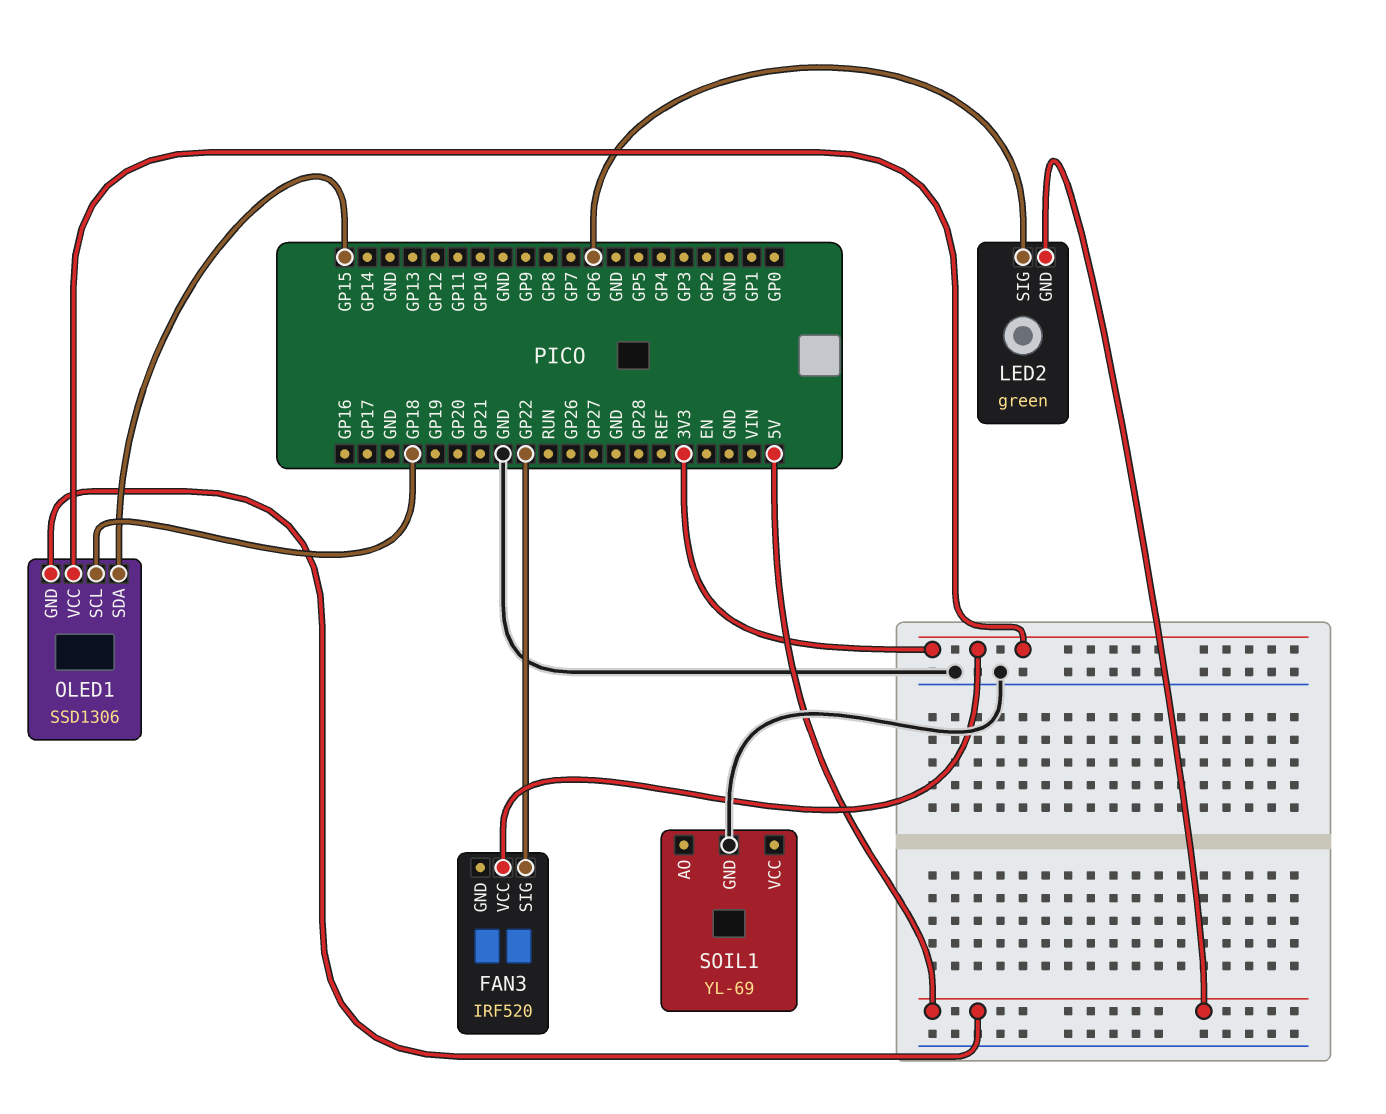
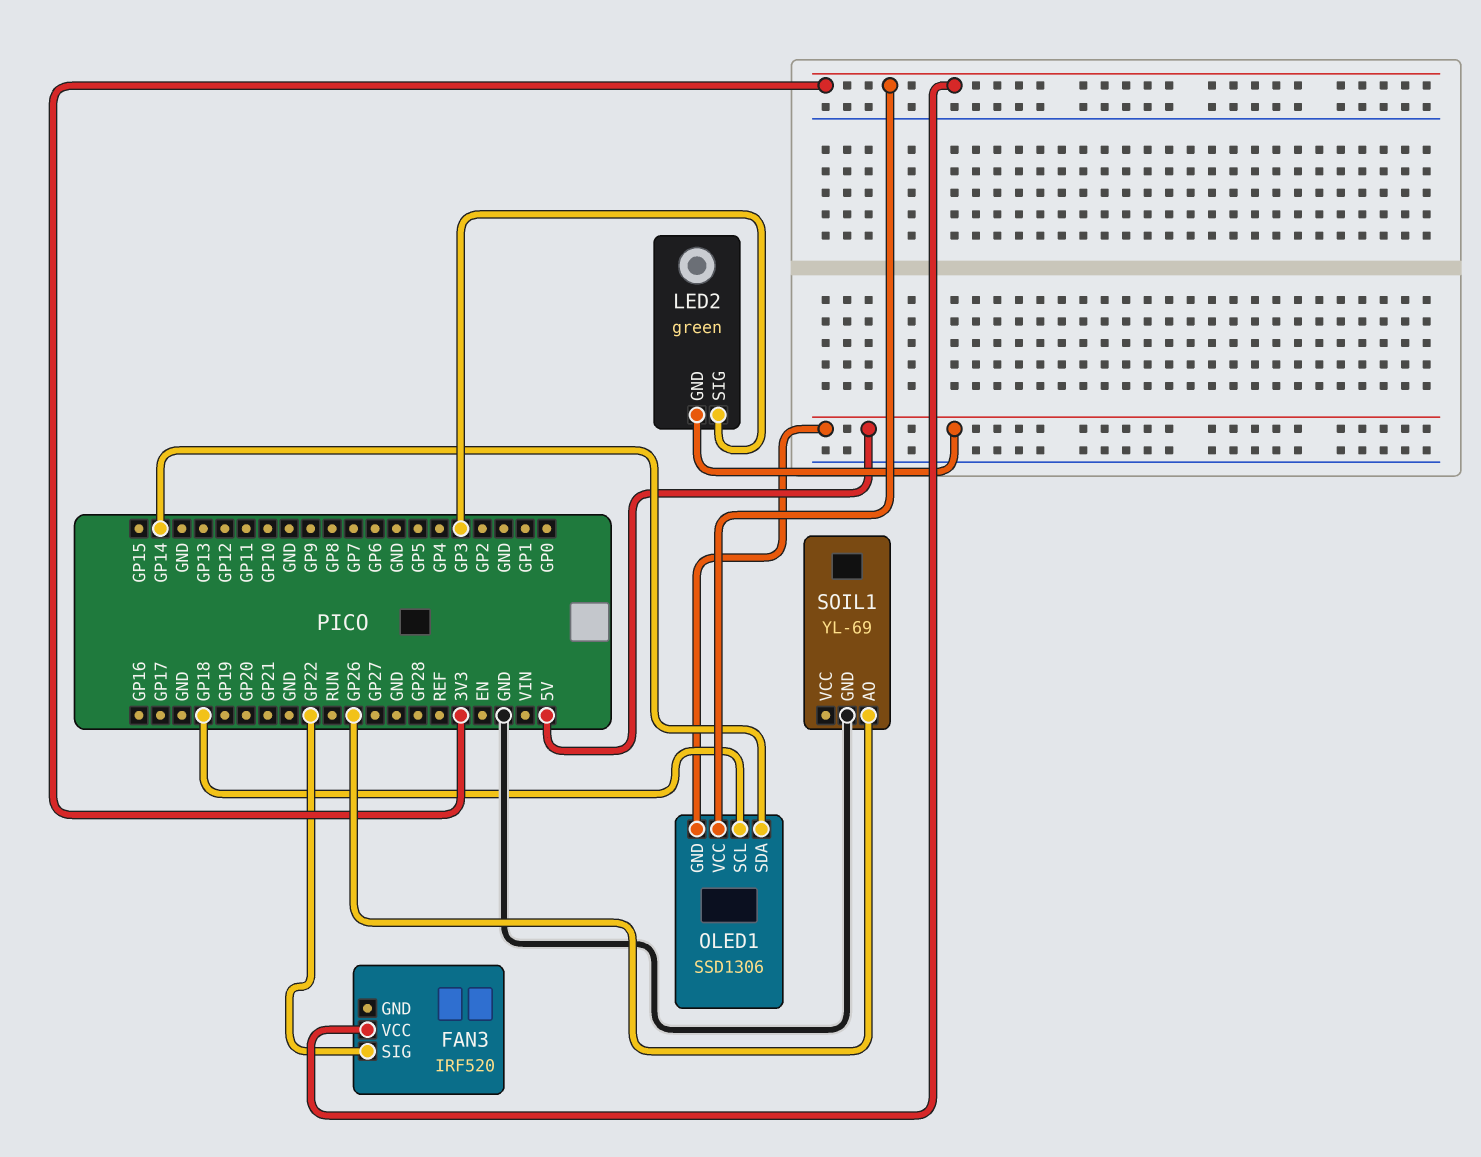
LED2 pin SIG: GP6 -> GP3
OLED1 pin SDA: GP15 -> GP14
SOIL1 pin AO: none -> GP26

